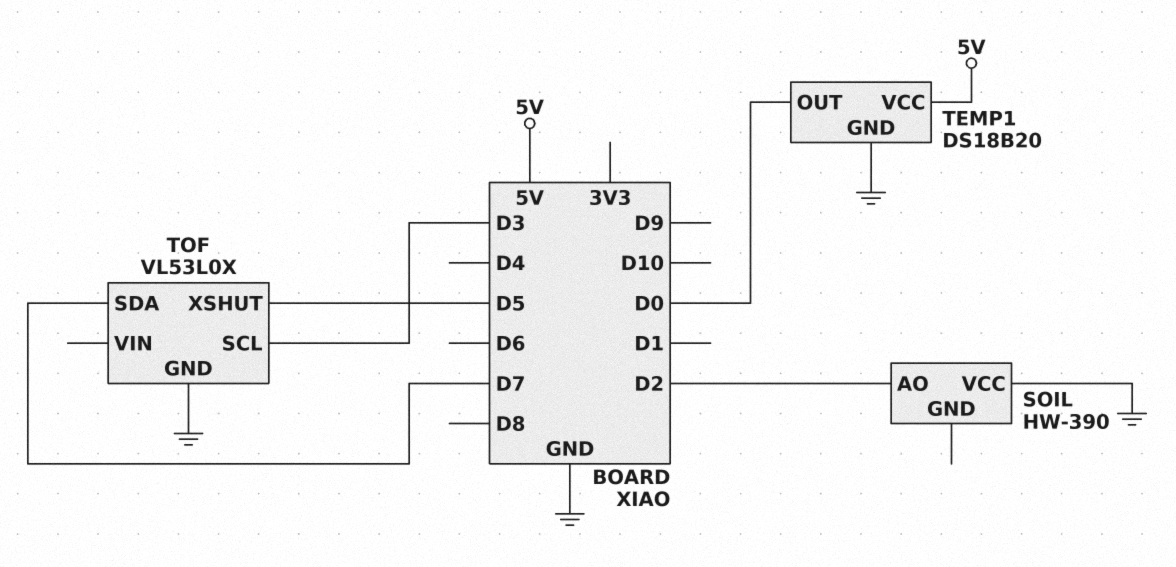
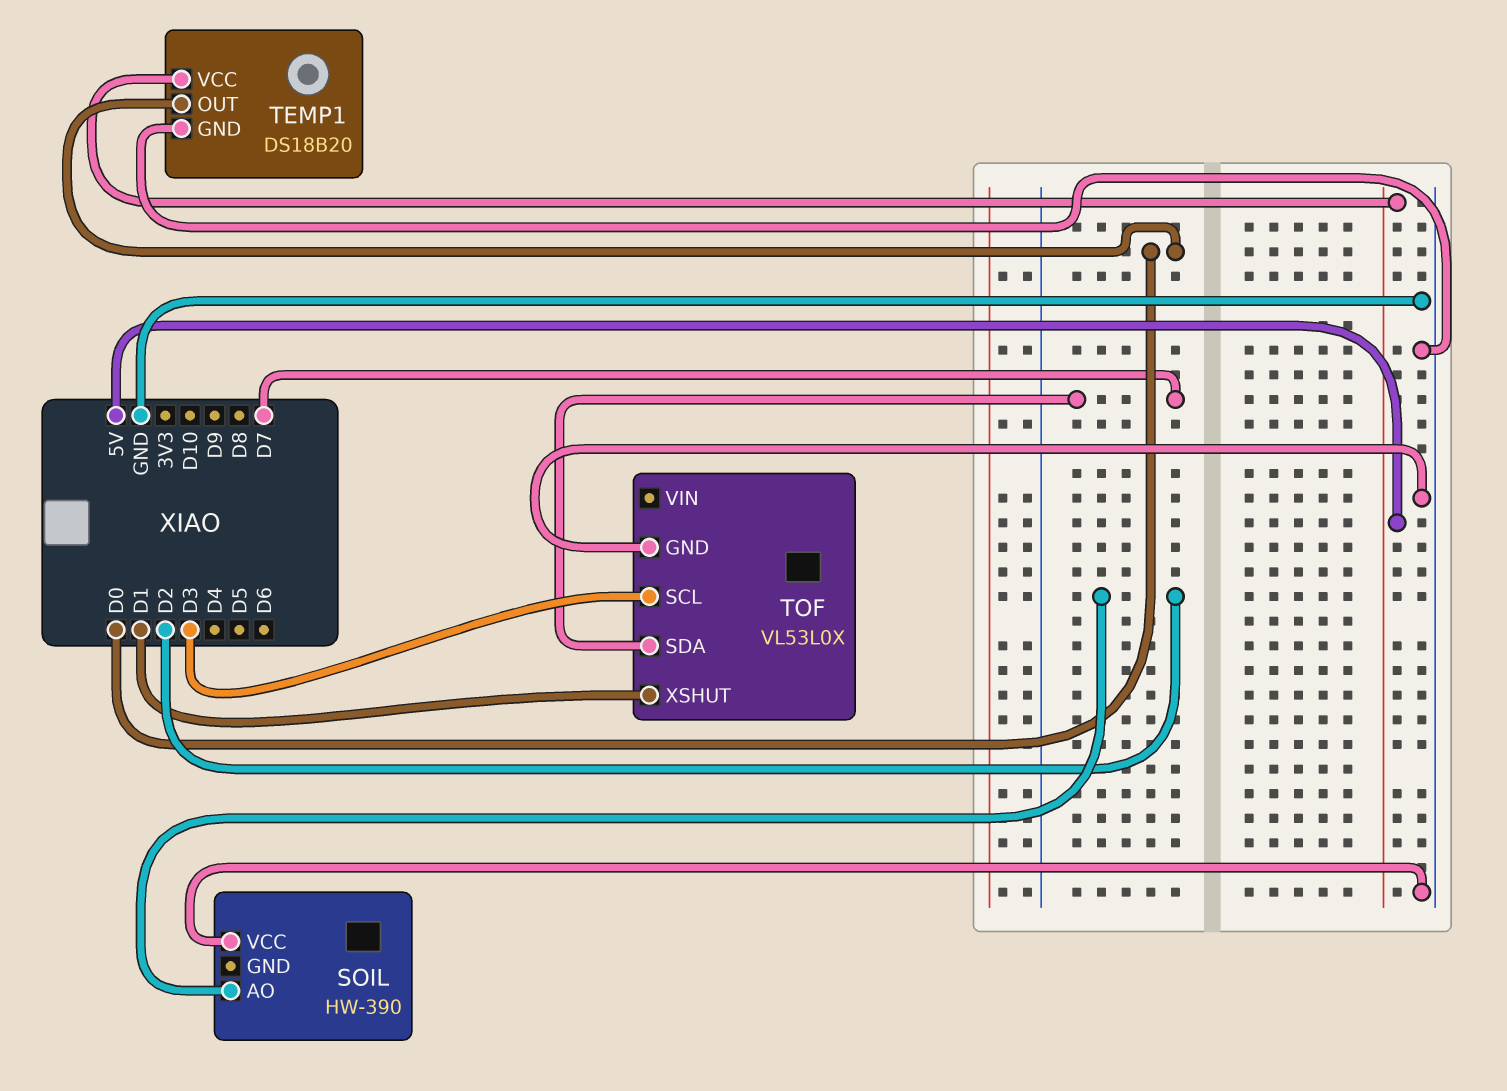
TOF pin XSHUT: D5 -> D1

